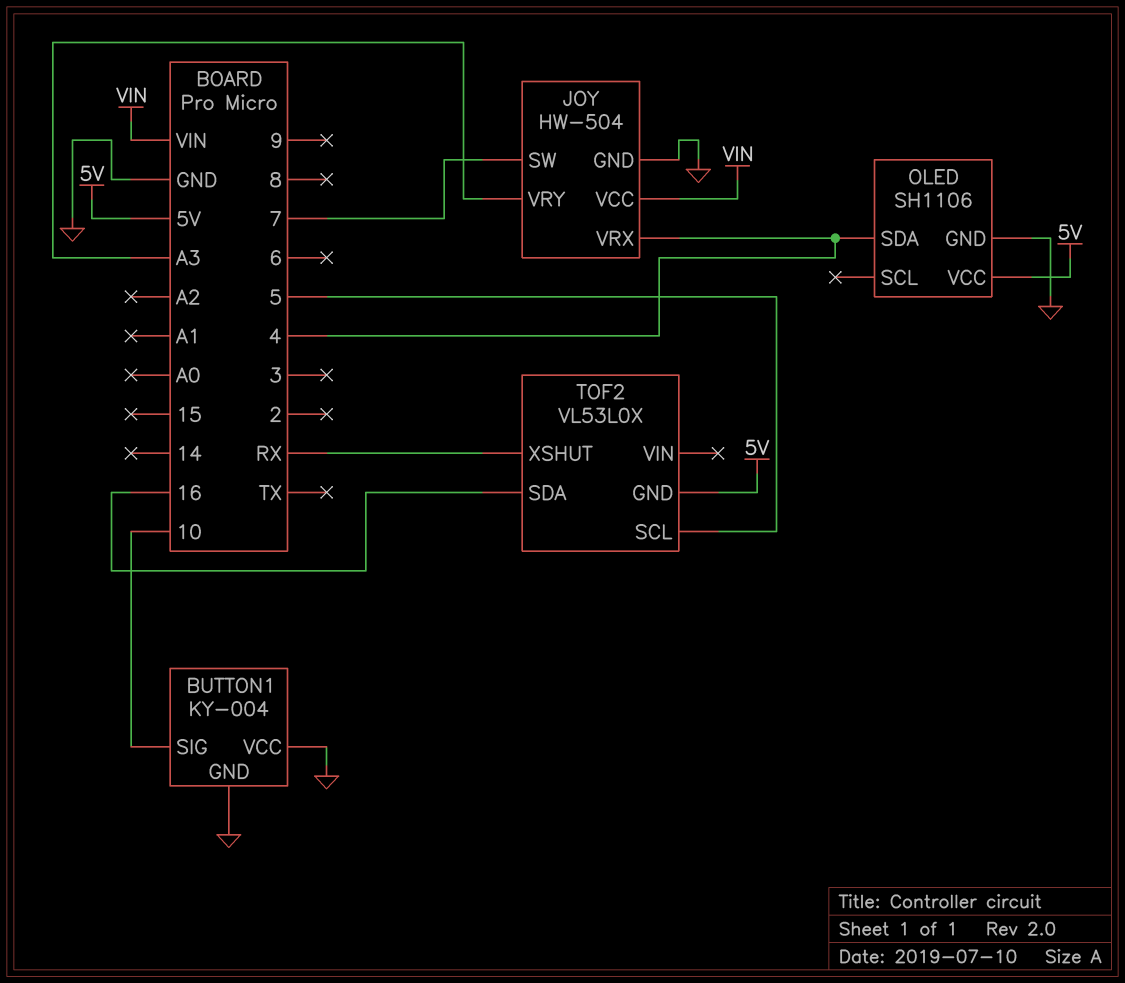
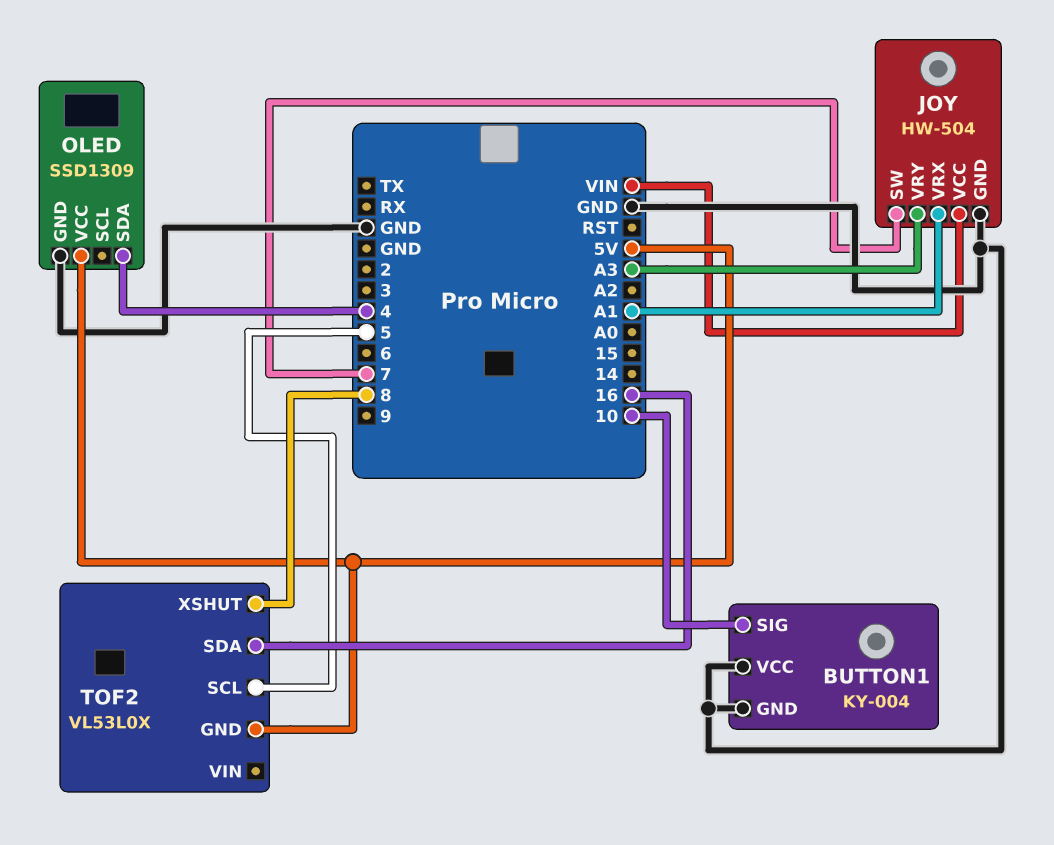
JOY pin VRX: 4 -> A1
OLED: SH1106 -> SSD1309
TOF2 pin XSHUT: RX -> 8

